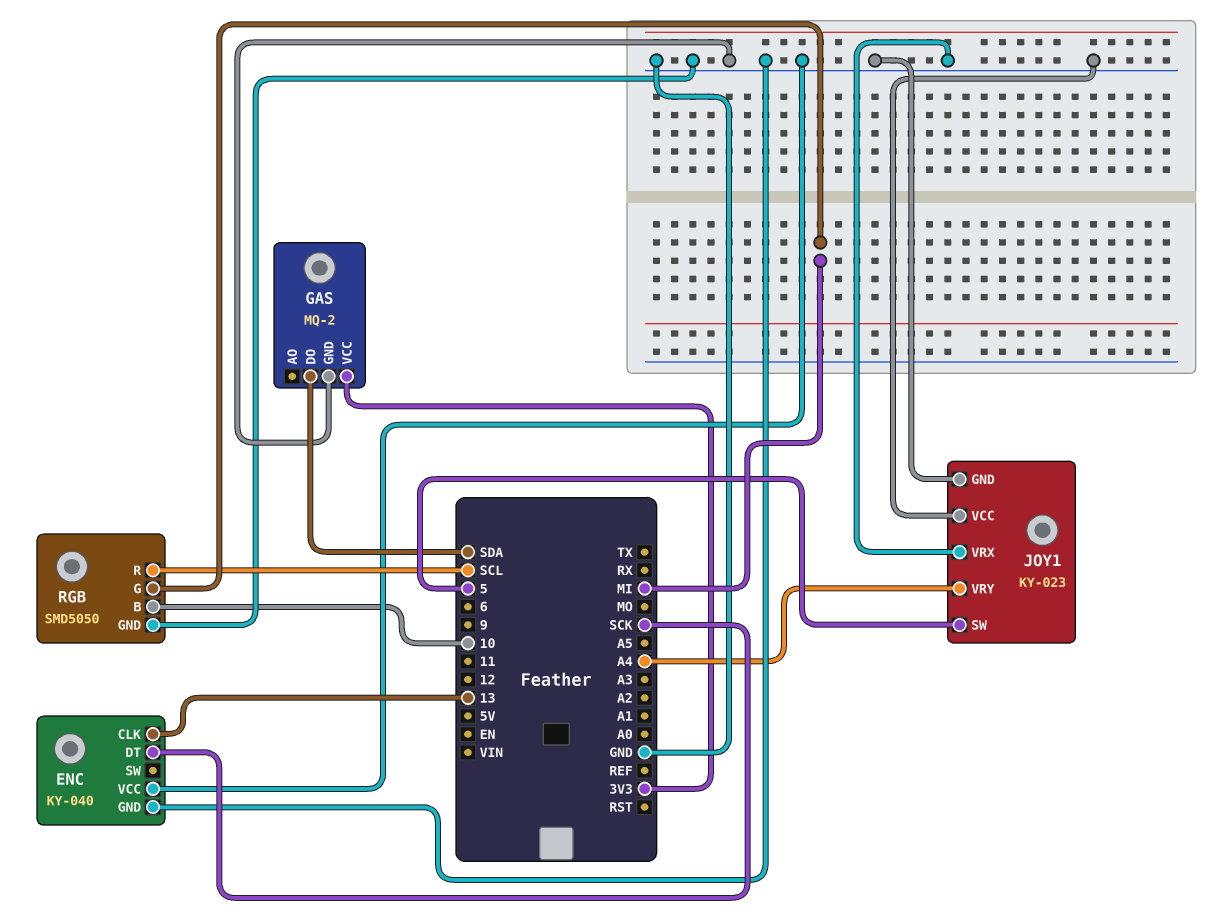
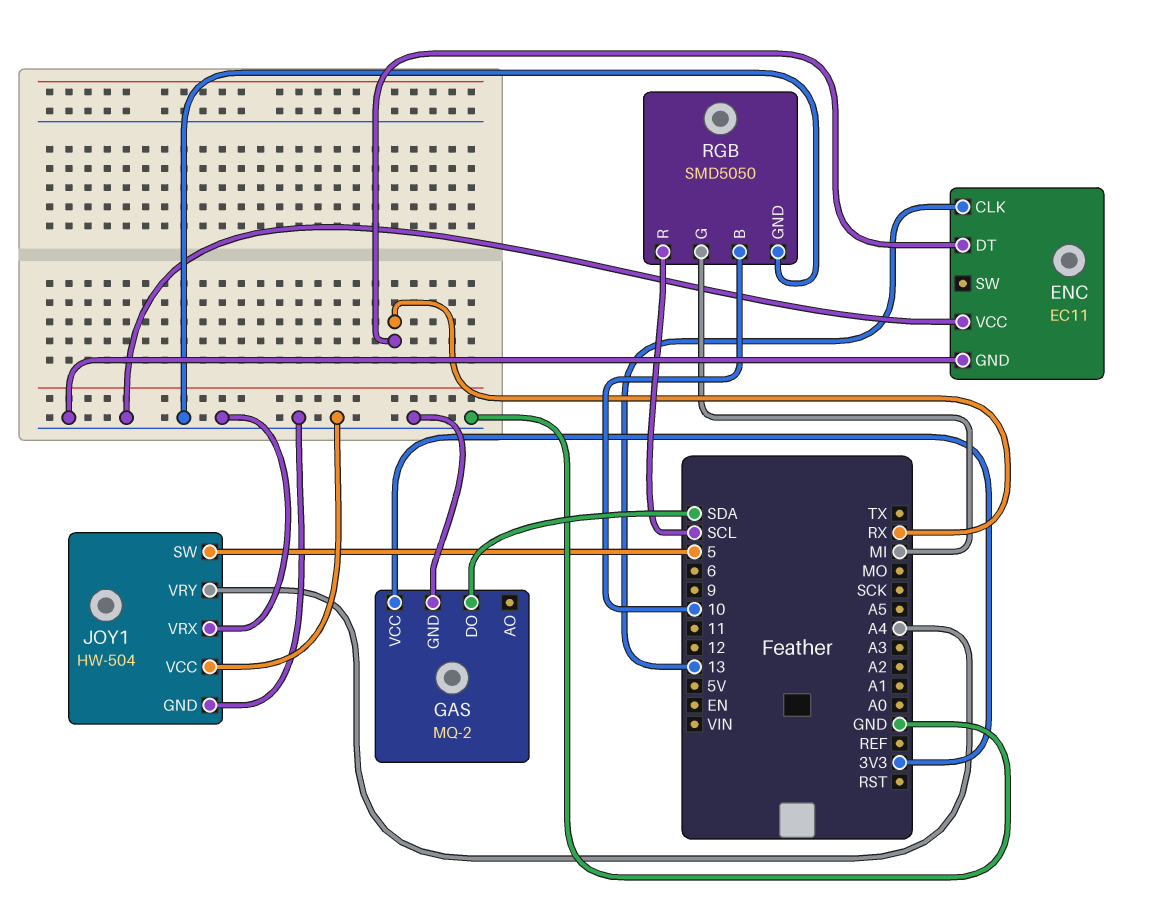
ENC: KY-040 -> EC11
ENC pin DT: SCK -> RX
JOY1: KY-023 -> HW-504

